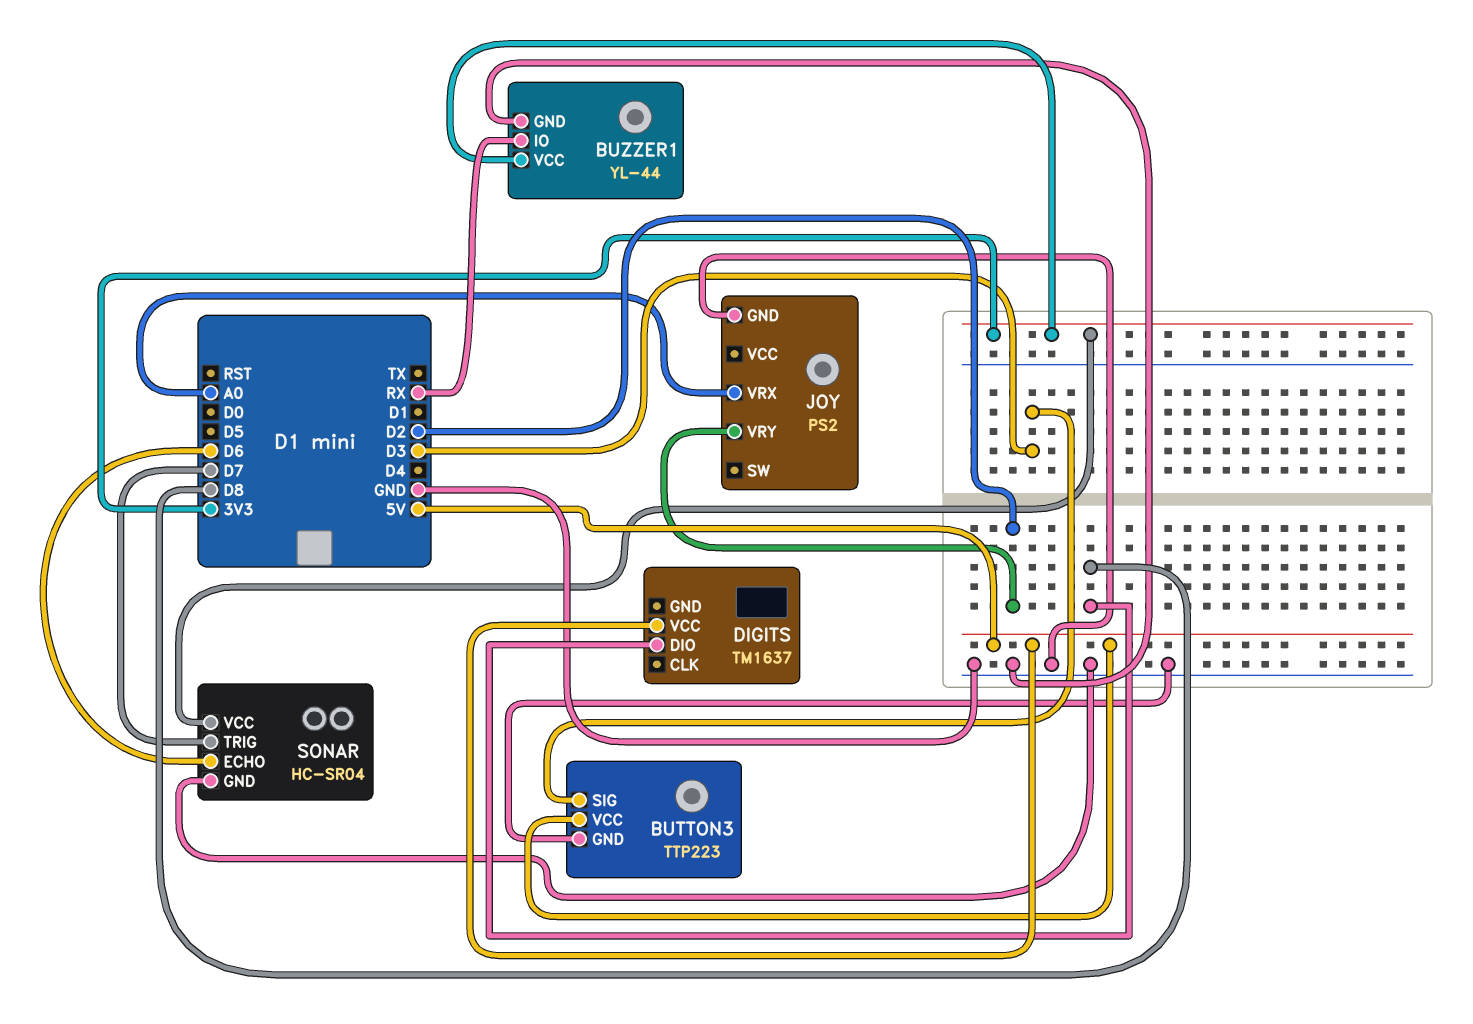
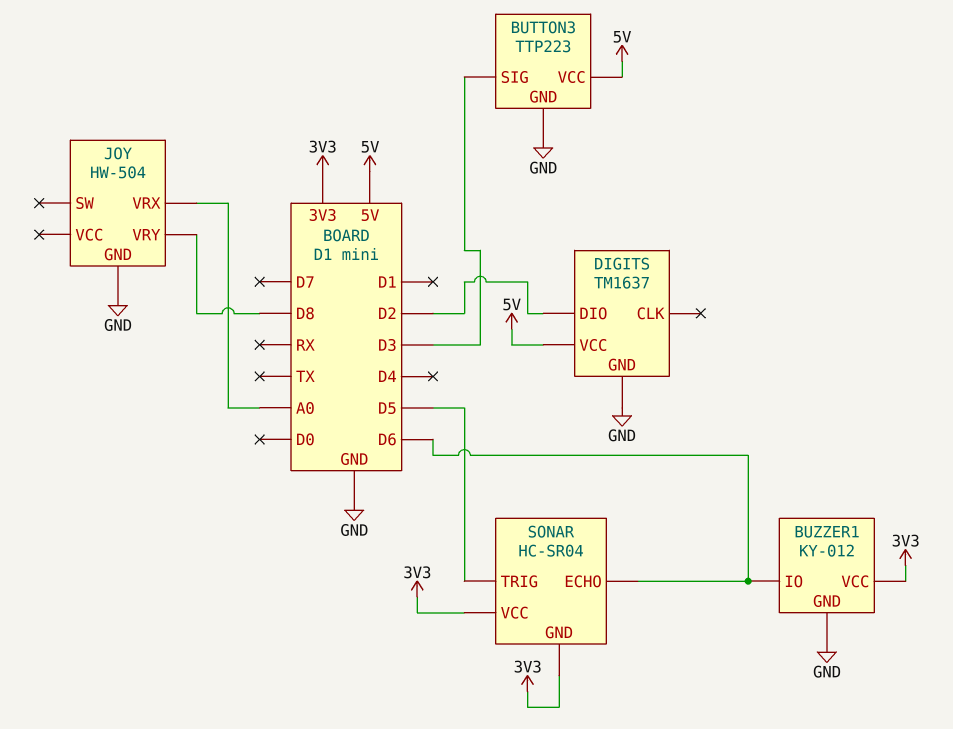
BUZZER1: YL-44 -> KY-012
BUZZER1 pin IO: RX -> D6
DIGITS pin DIO: D8 -> D2
DIGITS pin GND: none -> GND
JOY: PS2 -> HW-504
JOY pin VRY: D2 -> D8
SONAR pin GND: GND -> 3V3
SONAR pin TRIG: D7 -> D5

